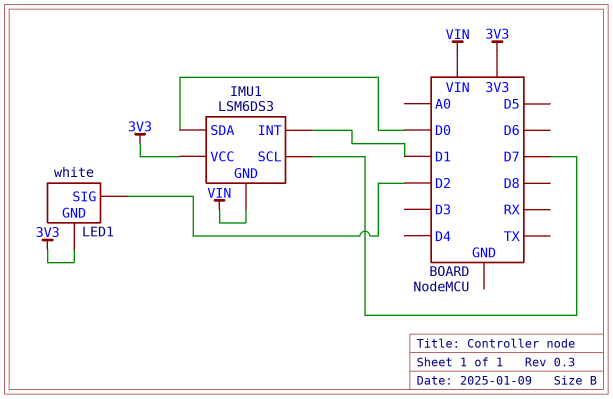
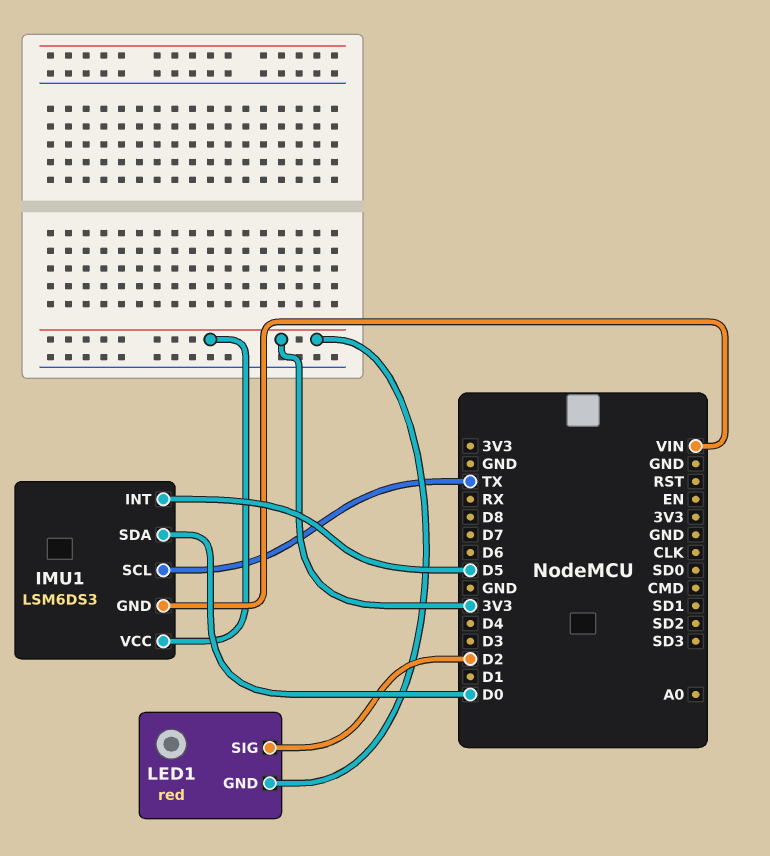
IMU1 pin INT: D1 -> D5
IMU1 pin SCL: D7 -> TX
LED1: white -> red

